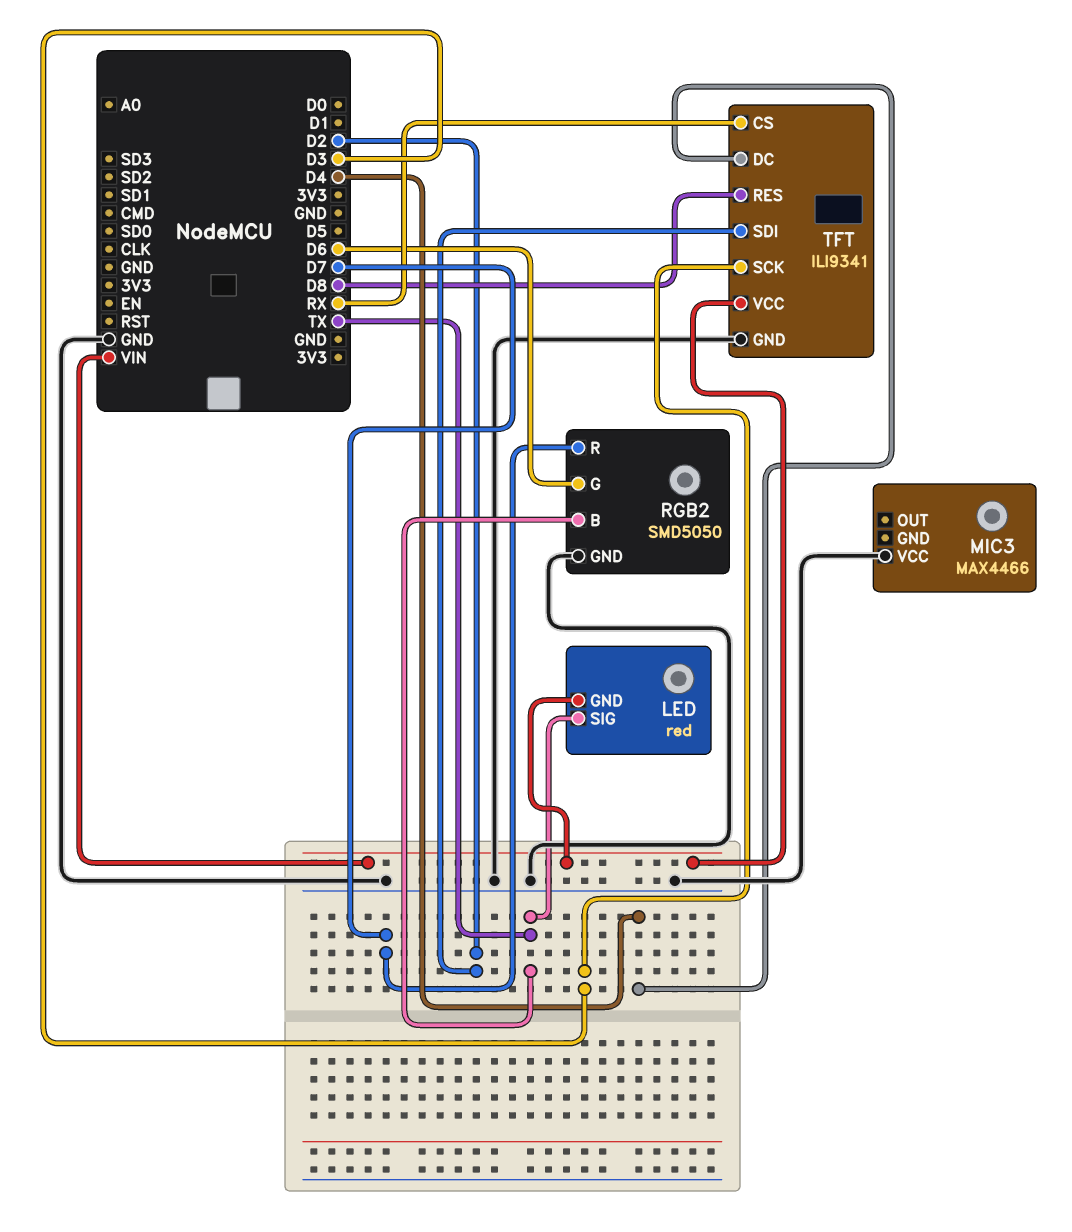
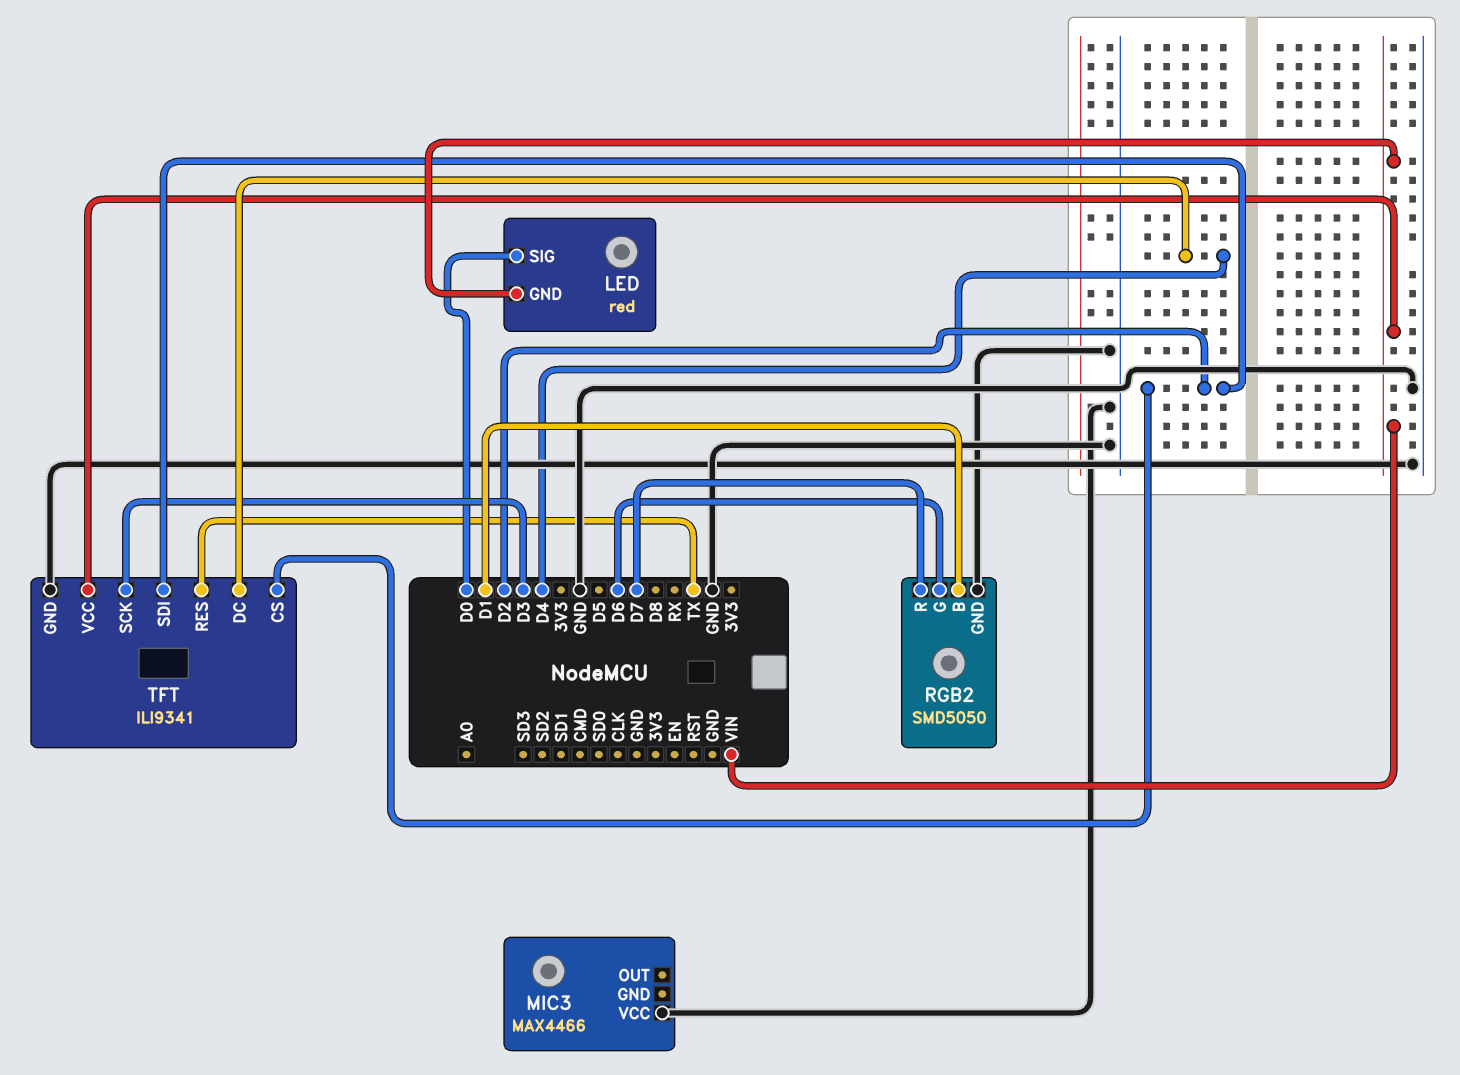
LED pin SIG: TX -> D0
RGB2 pin B: TX -> D1
TFT pin CS: RX -> D2
TFT pin RES: D8 -> TX

